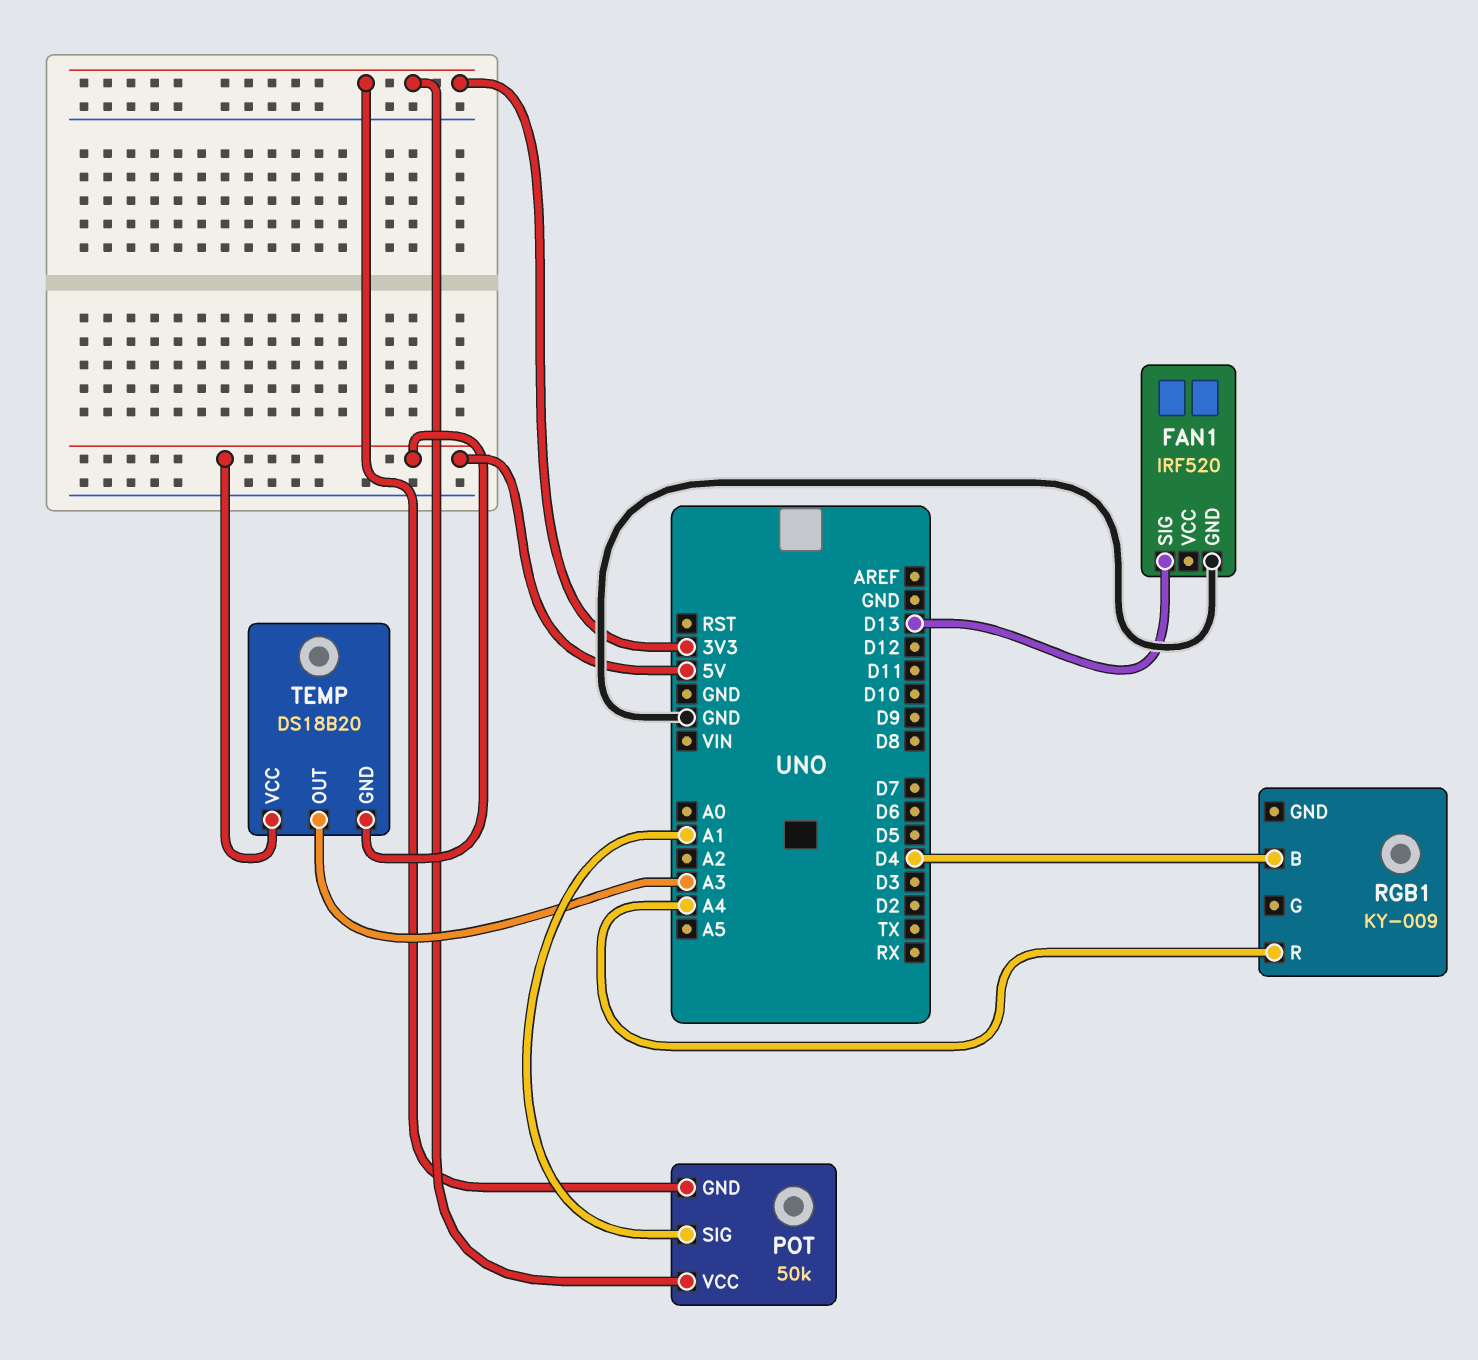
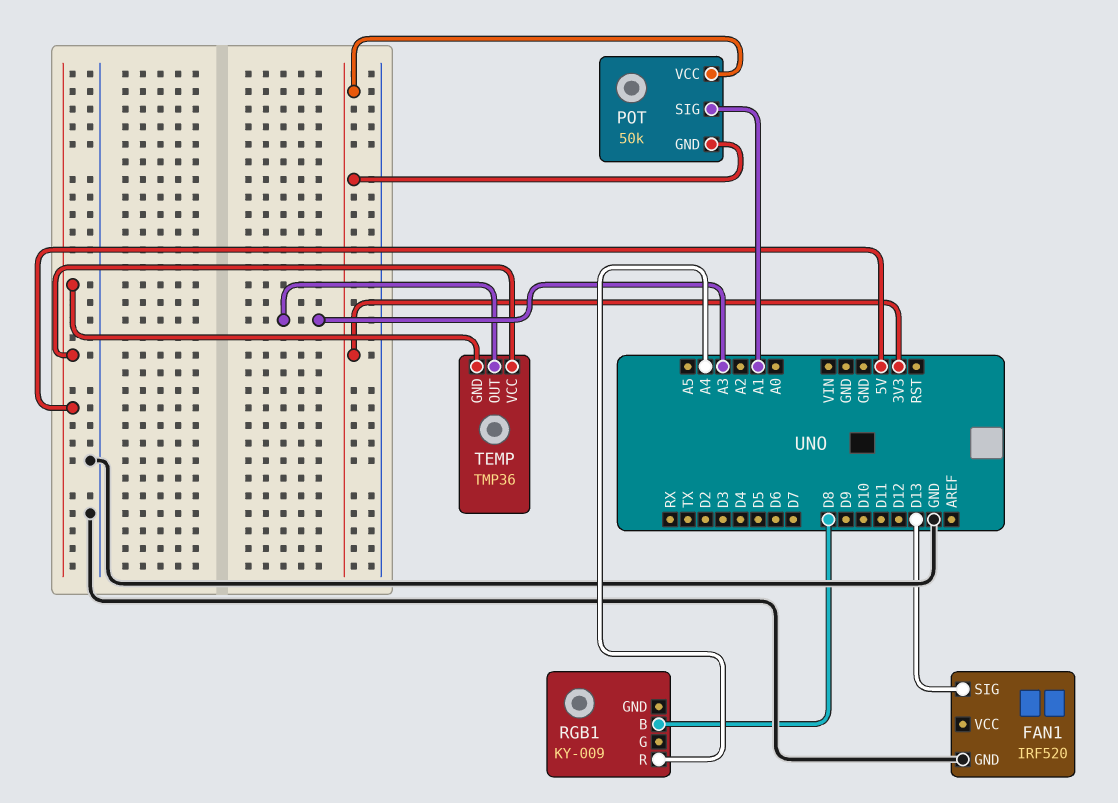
RGB1 pin B: D4 -> D8
TEMP: DS18B20 -> TMP36

